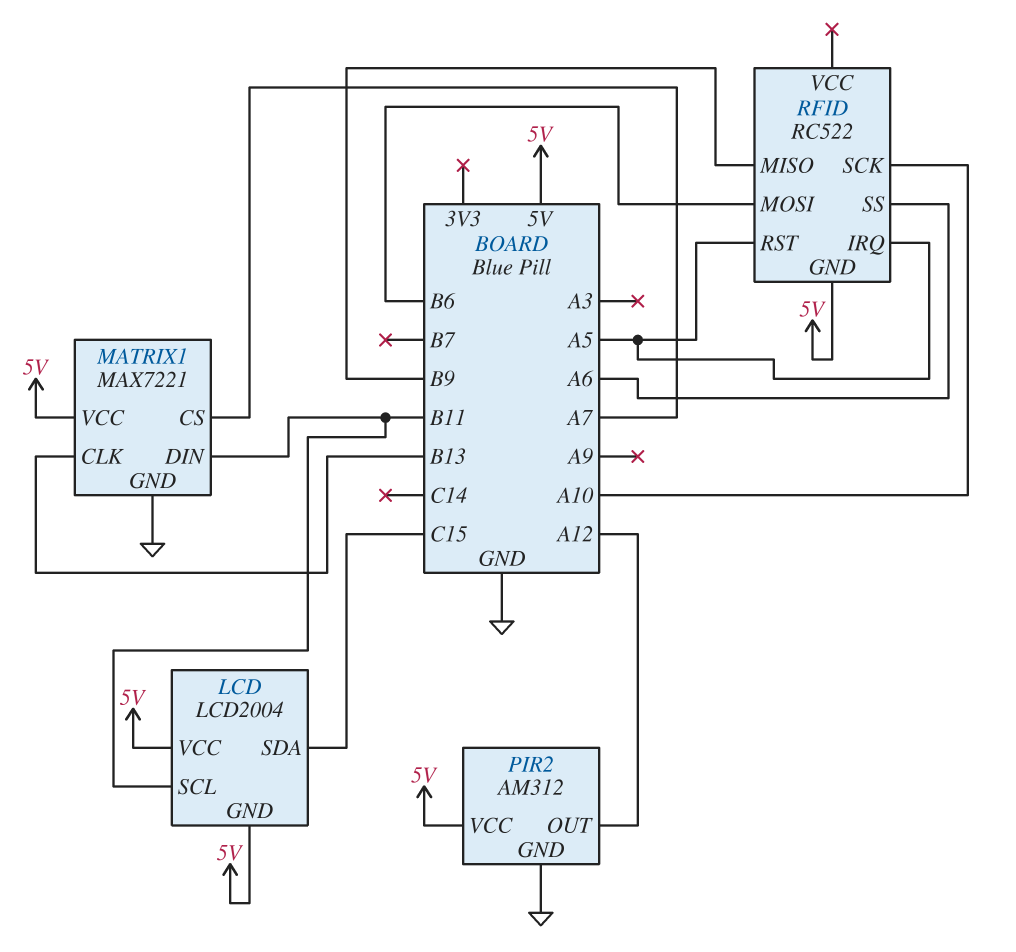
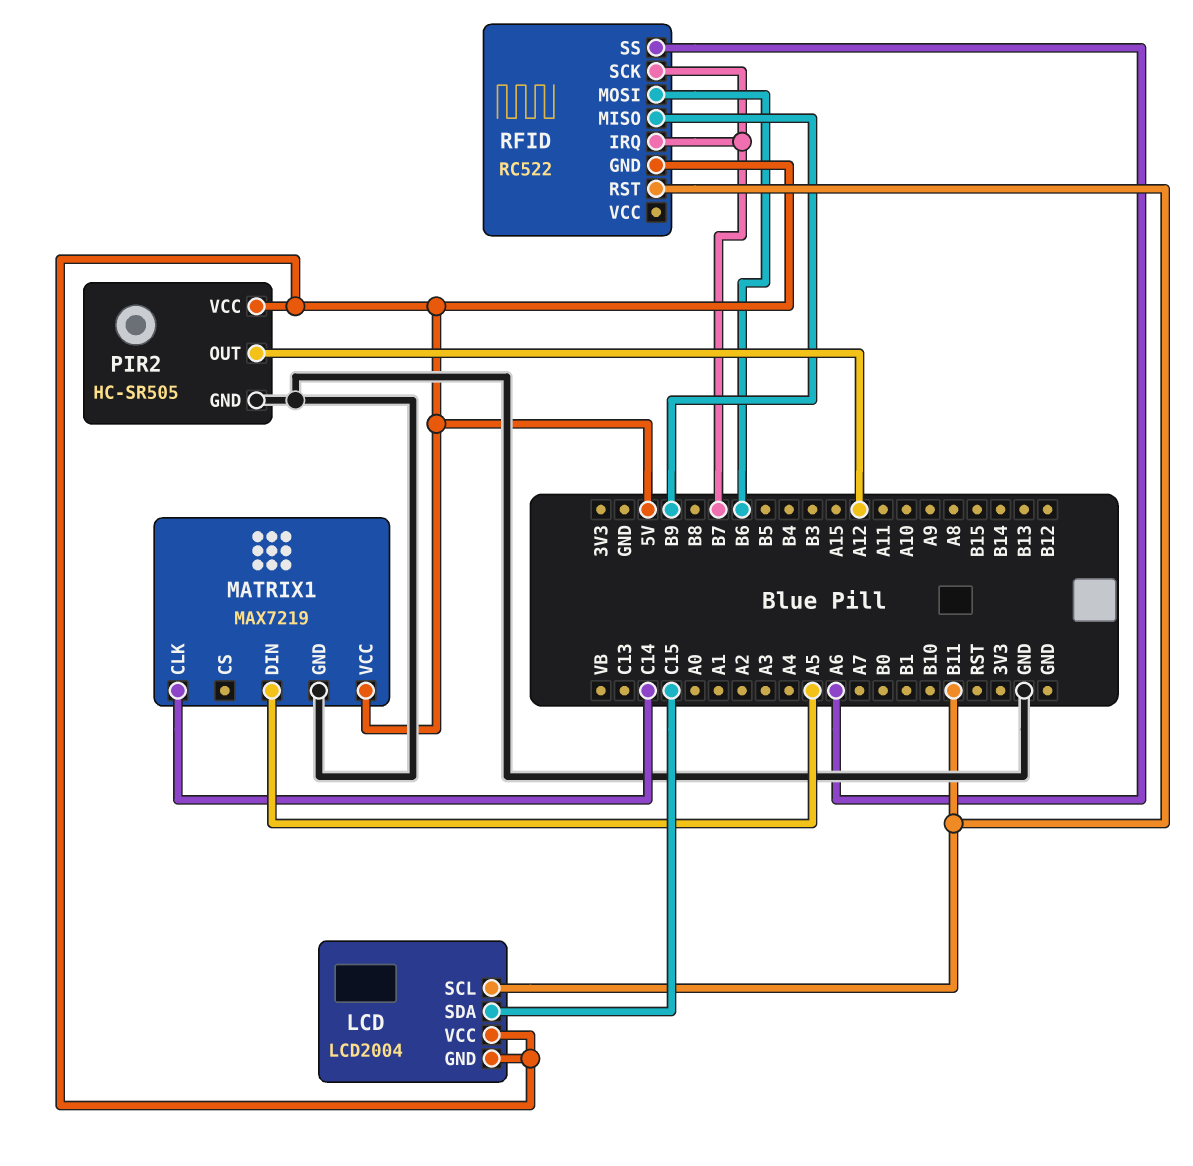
MATRIX1: MAX7221 -> MAX7219
MATRIX1 pin CLK: B13 -> C14
MATRIX1 pin CS: A7 -> none
MATRIX1 pin DIN: B11 -> A5
PIR2: AM312 -> HC-SR505
RFID pin IRQ: A5 -> B7
RFID pin RST: A5 -> B11
RFID pin SCK: A10 -> B7

